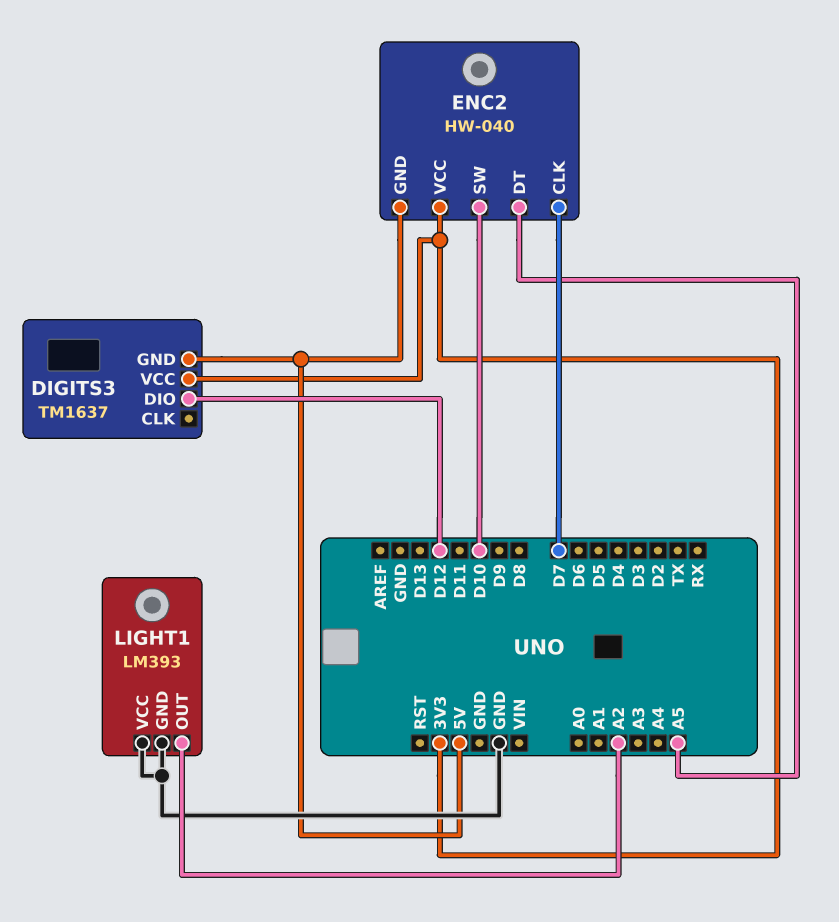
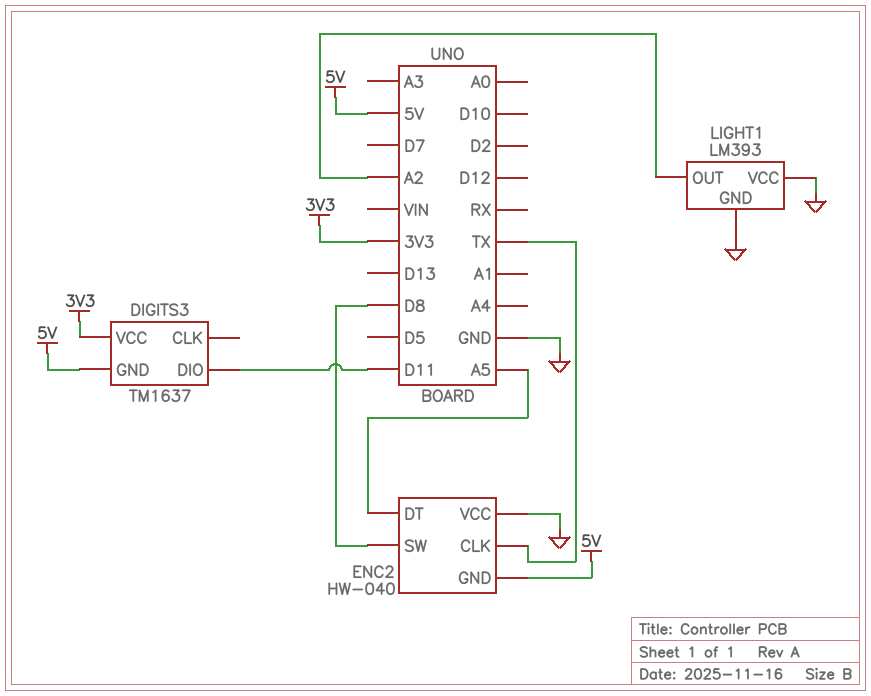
DIGITS3 pin DIO: D12 -> D11
ENC2 pin CLK: D7 -> TX
ENC2 pin SW: D10 -> D8
ENC2 pin VCC: 3V3 -> GND

